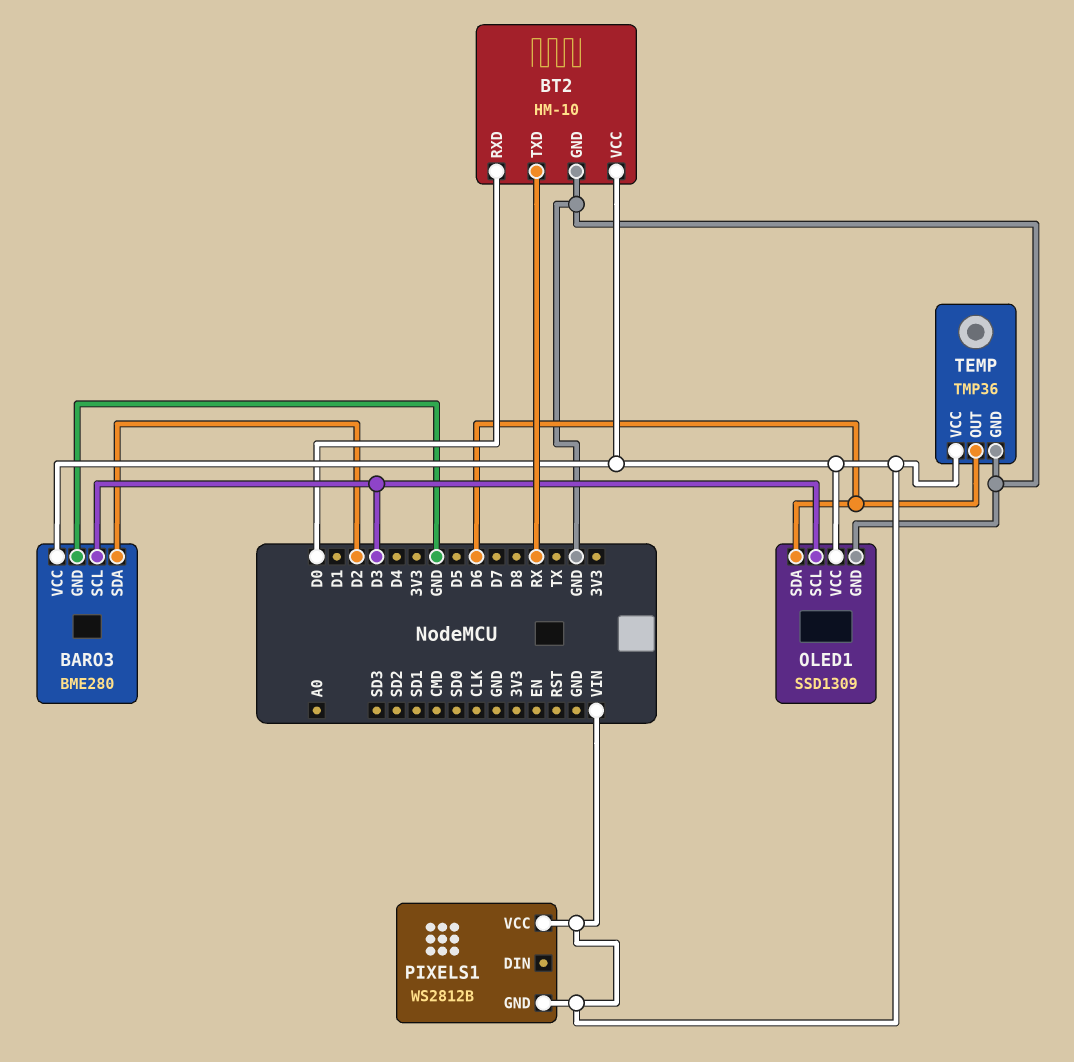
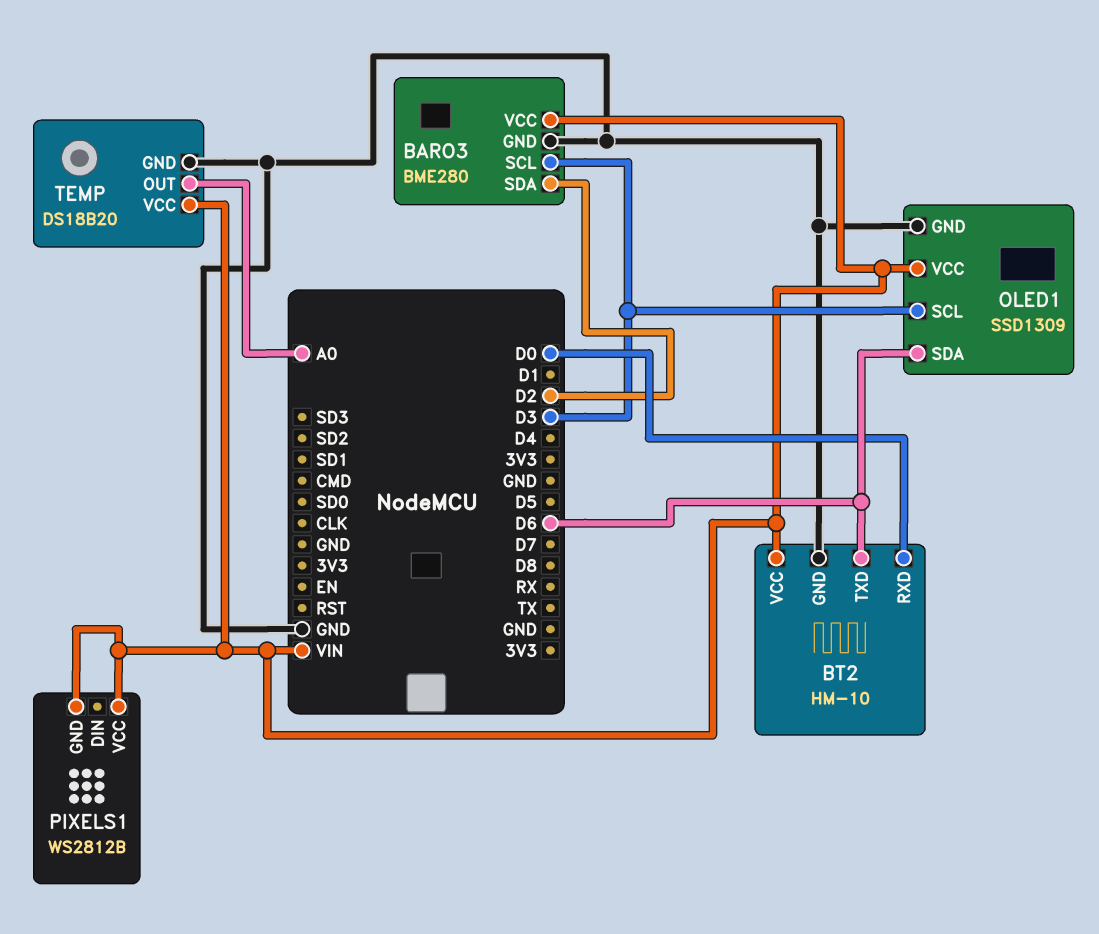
BT2 pin TXD: RX -> D6
TEMP: TMP36 -> DS18B20
TEMP pin OUT: D6 -> A0

